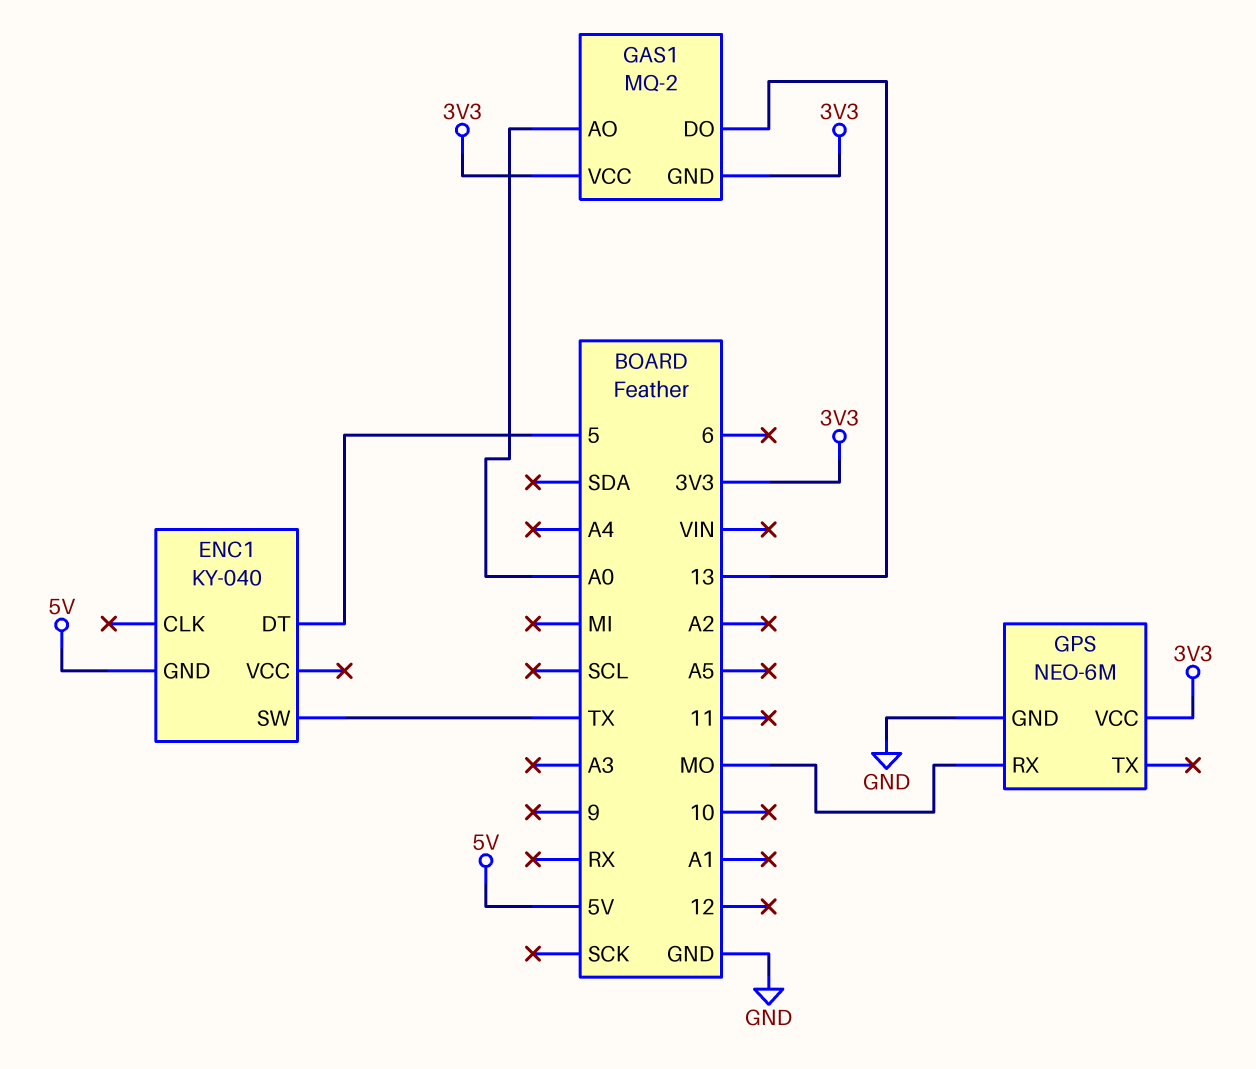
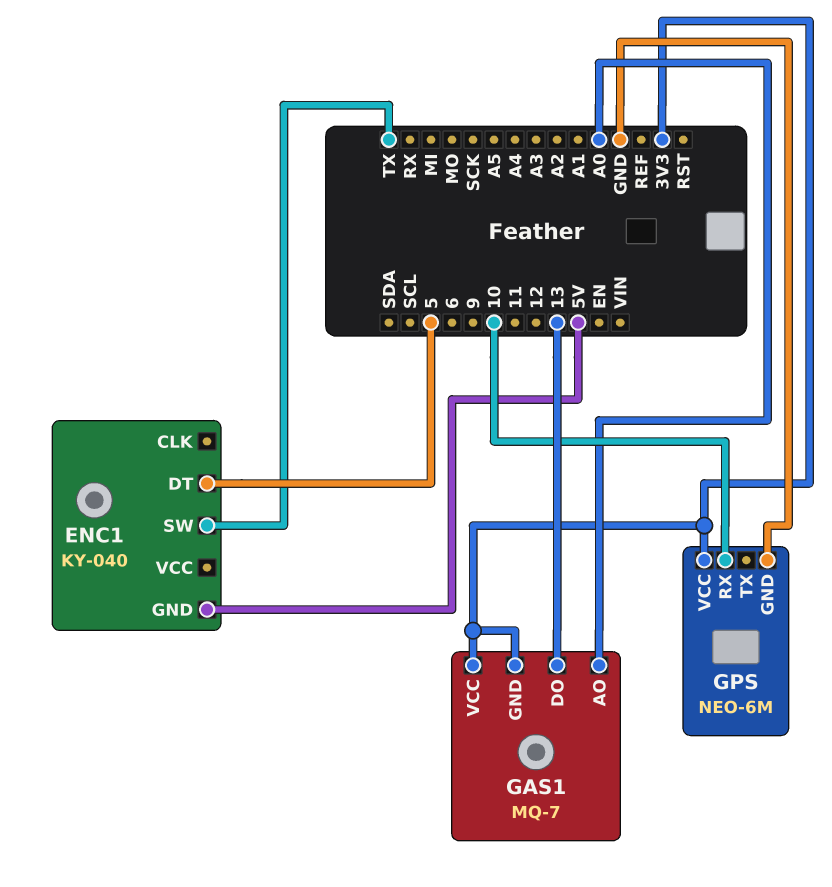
GAS1: MQ-2 -> MQ-7
GPS pin RX: MO -> 10

